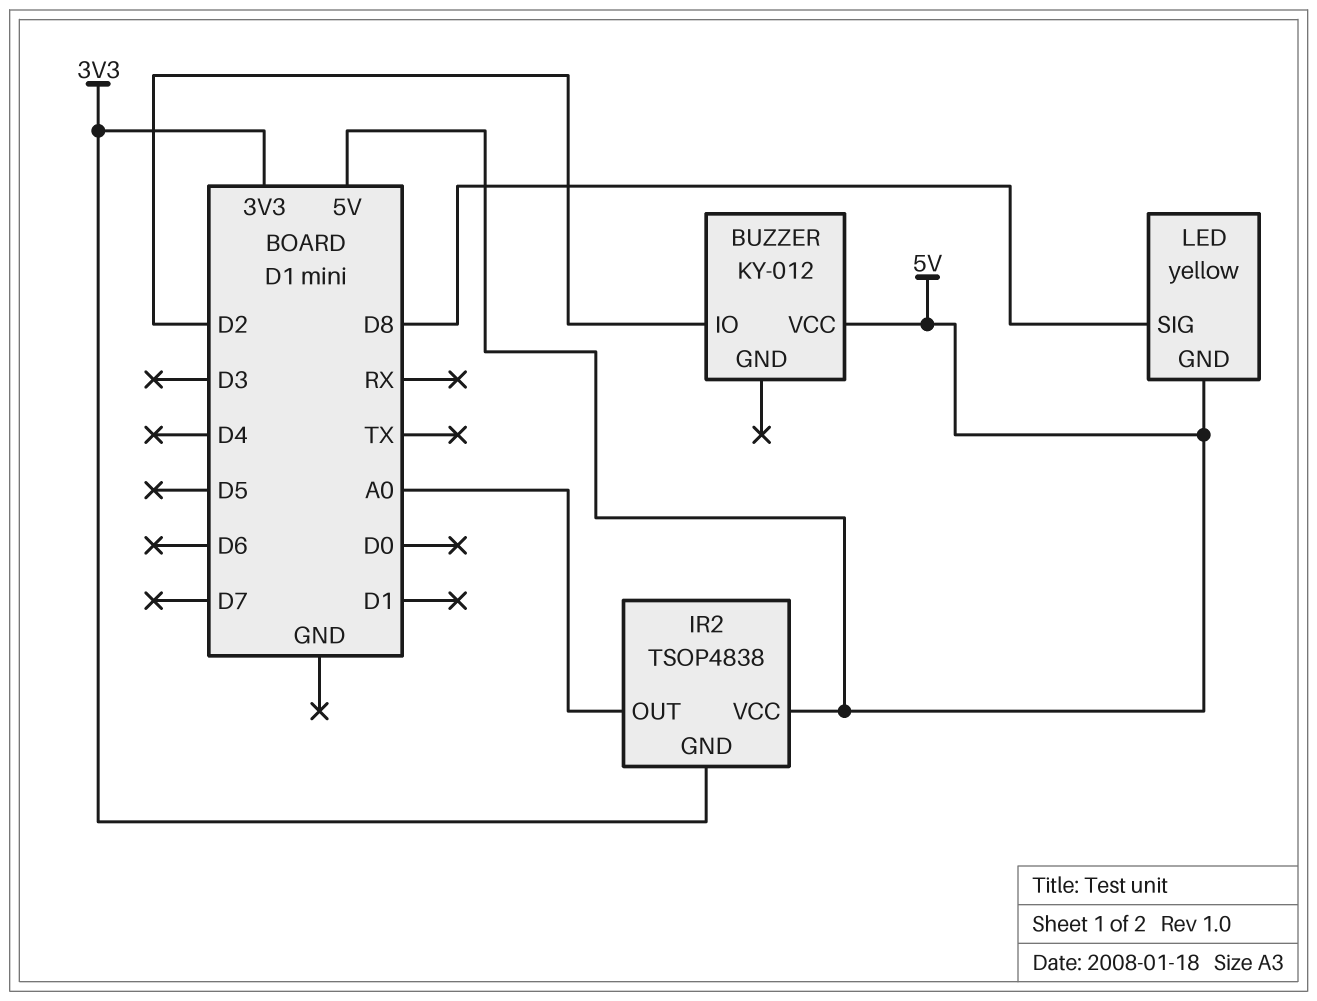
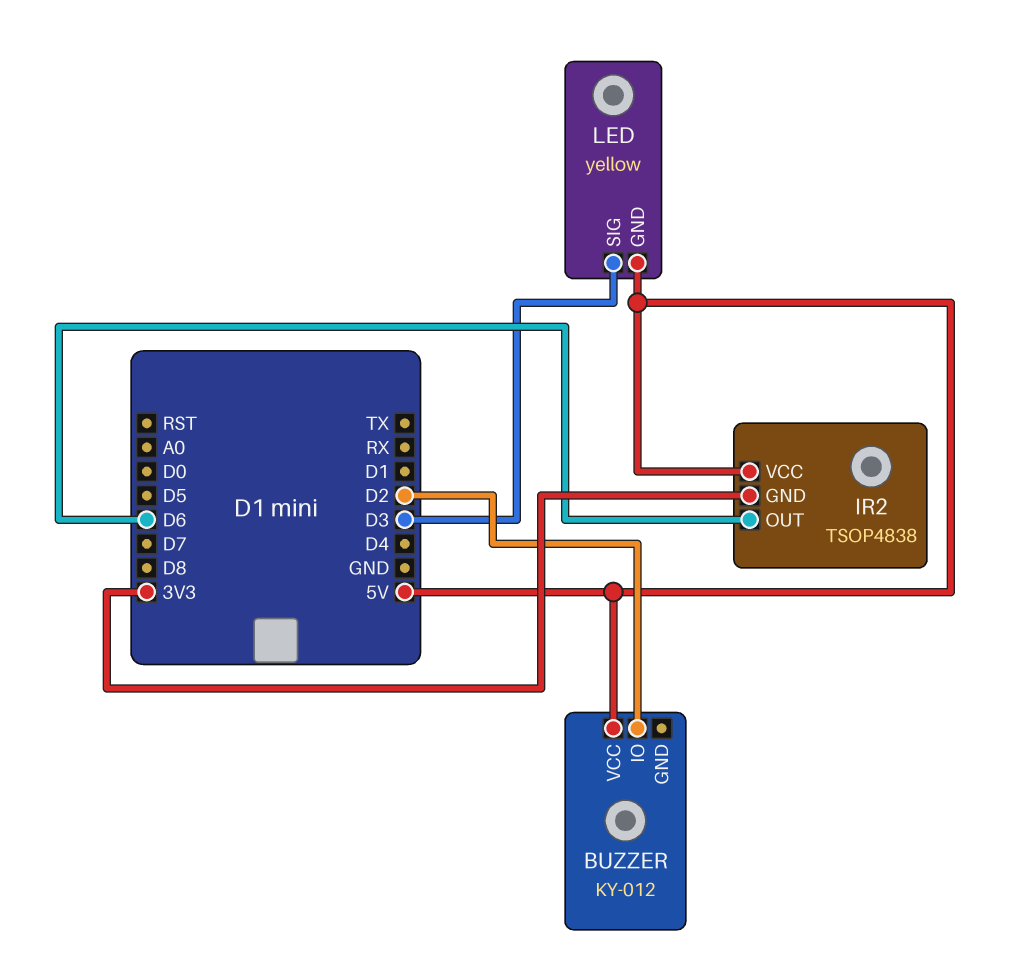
IR2 pin OUT: A0 -> D6
LED pin SIG: D8 -> D3

